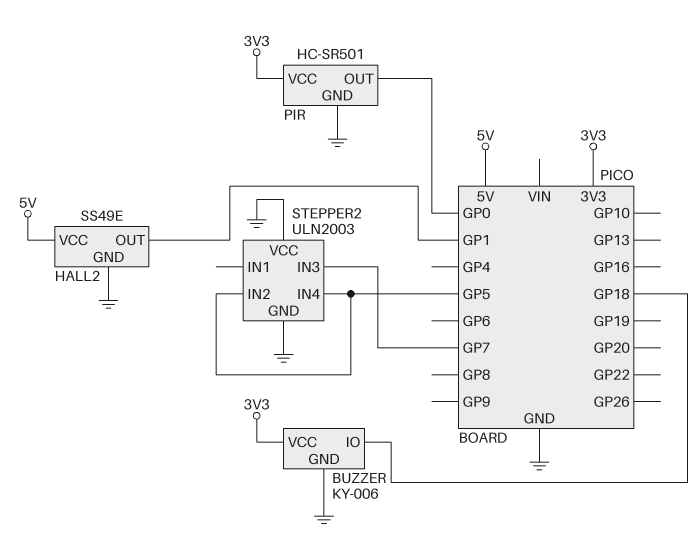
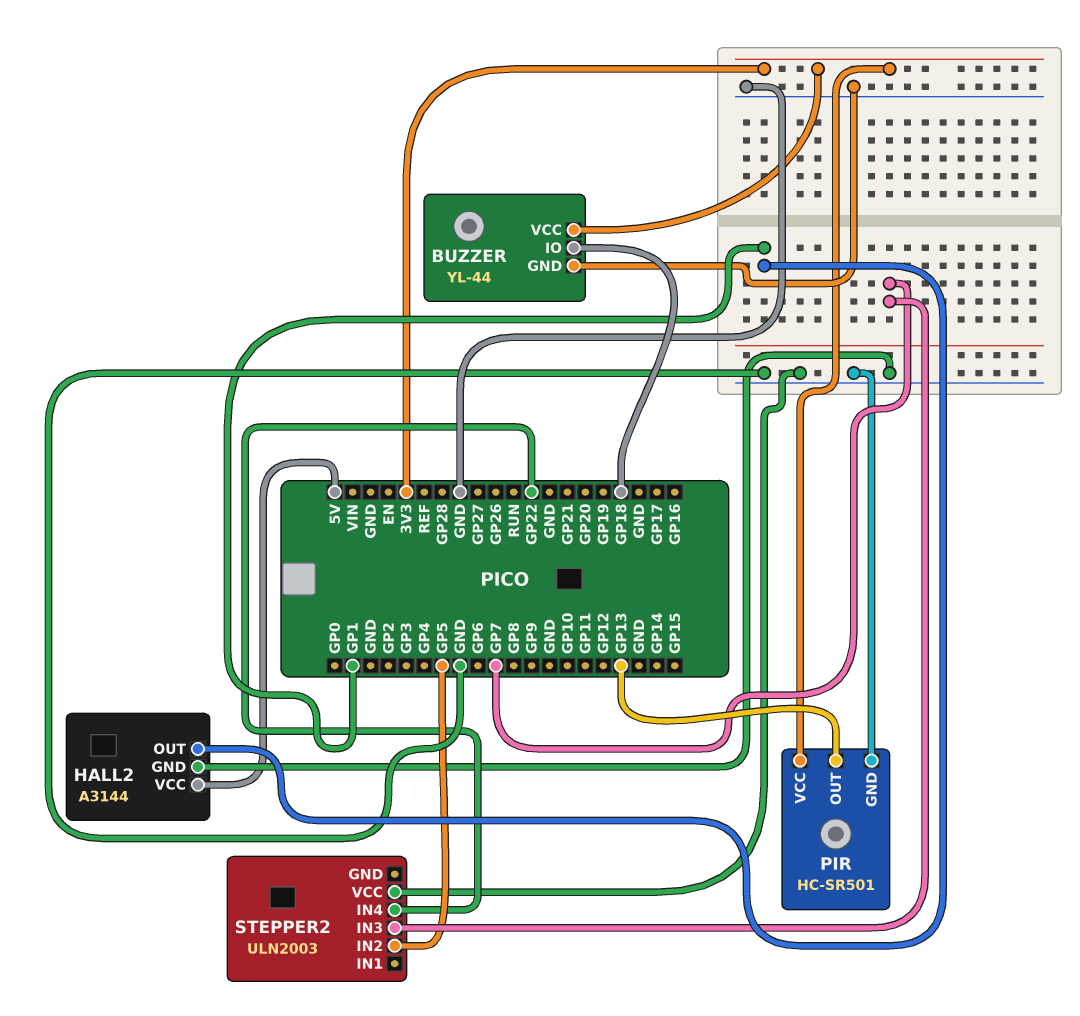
BUZZER: KY-006 -> YL-44
HALL2: SS49E -> A3144
PIR pin OUT: GP0 -> GP13
STEPPER2 pin GND: GND -> none
STEPPER2 pin IN4: GP5 -> GP22

